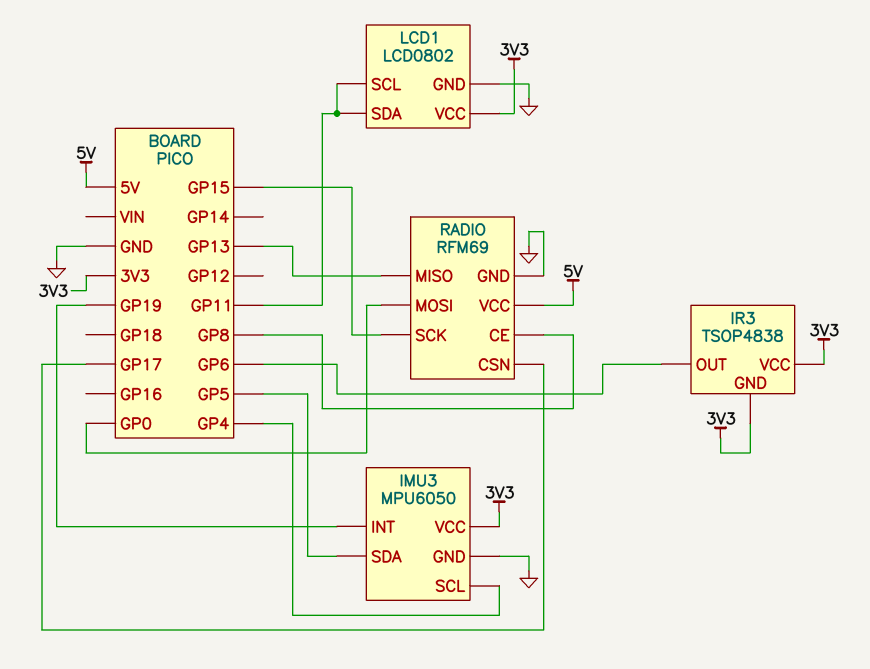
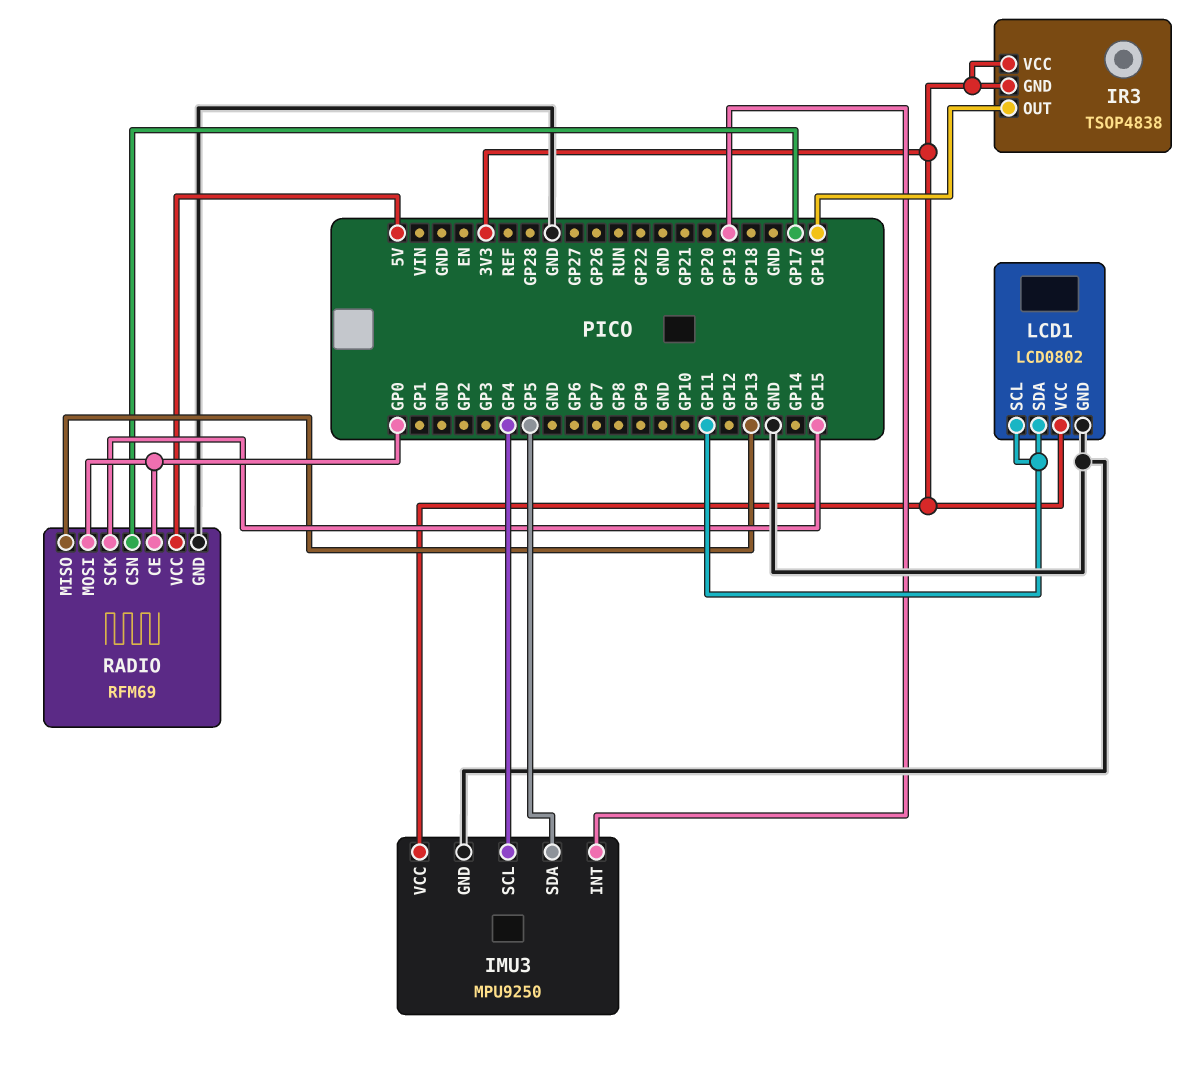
IMU3: MPU6050 -> MPU9250
IR3 pin OUT: GP6 -> GP16
RADIO pin CE: GP8 -> GP0

